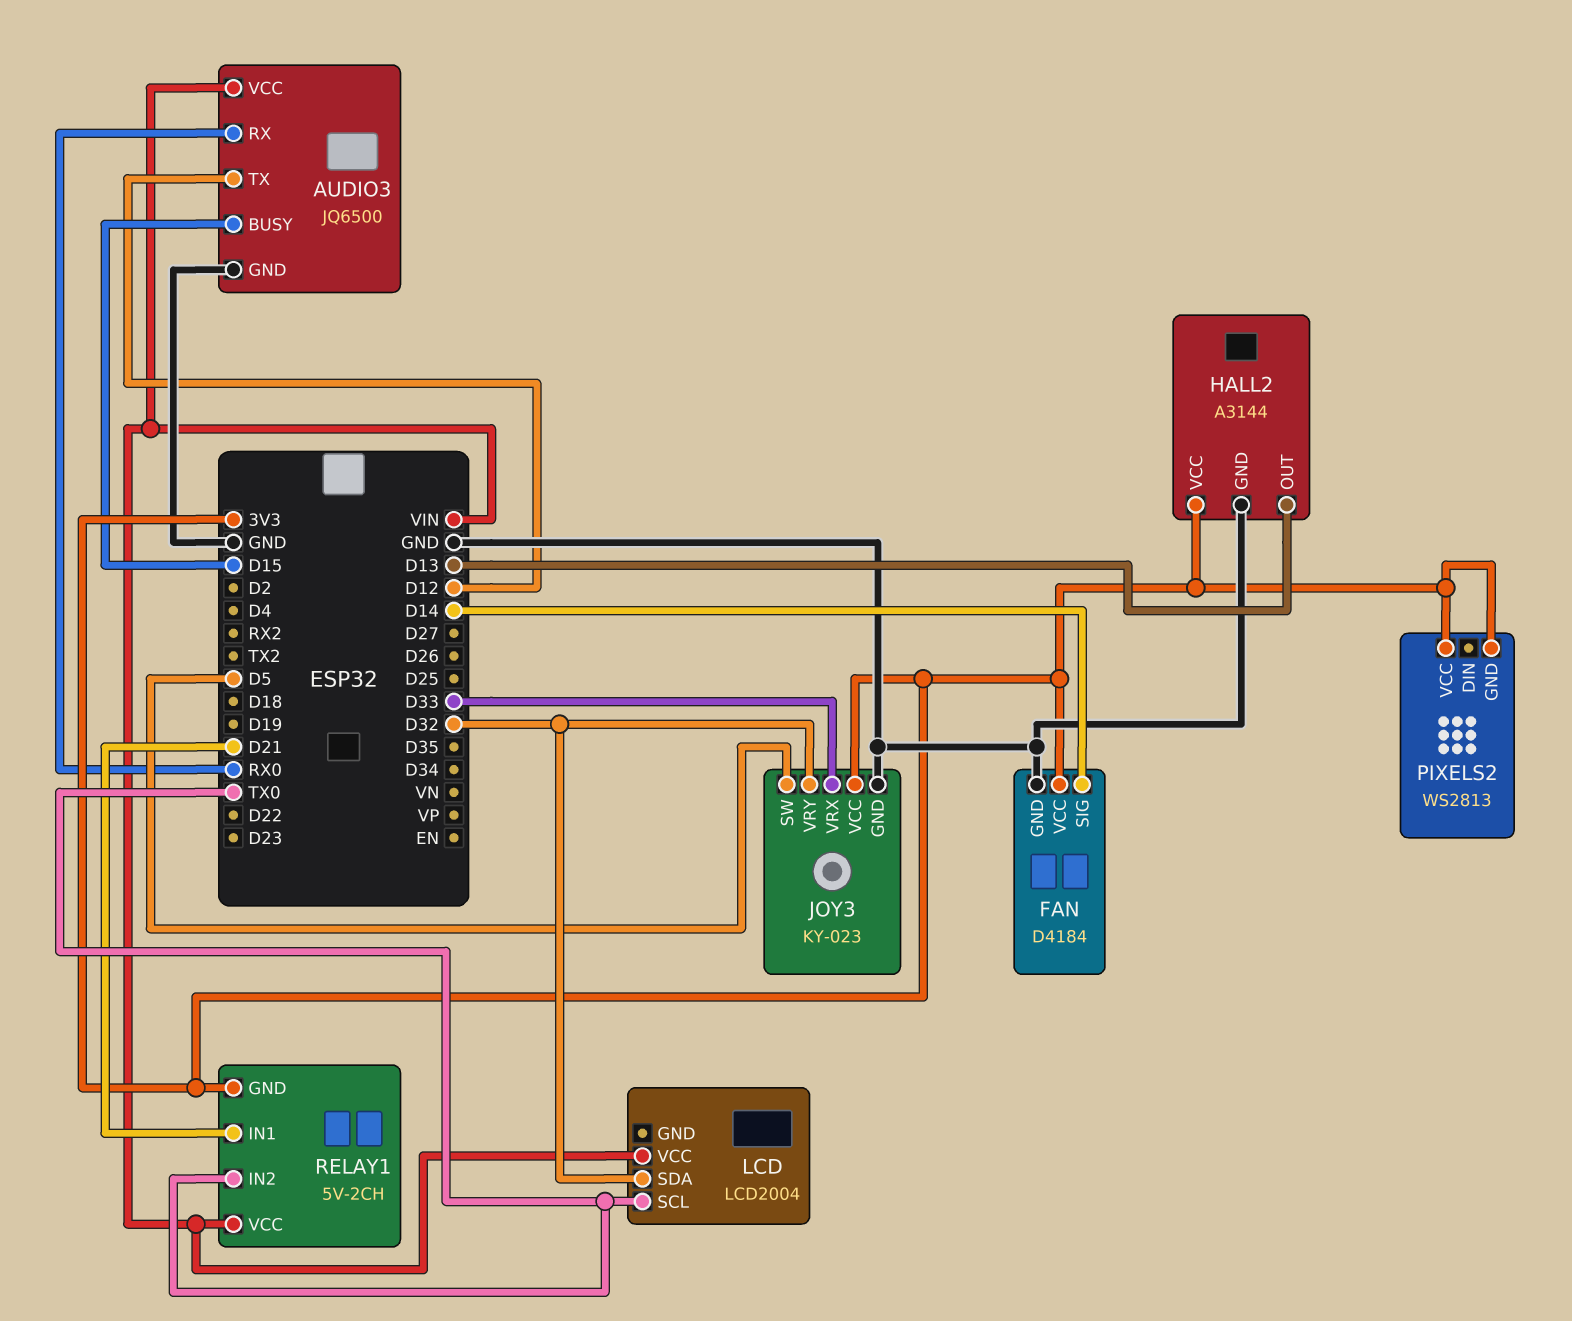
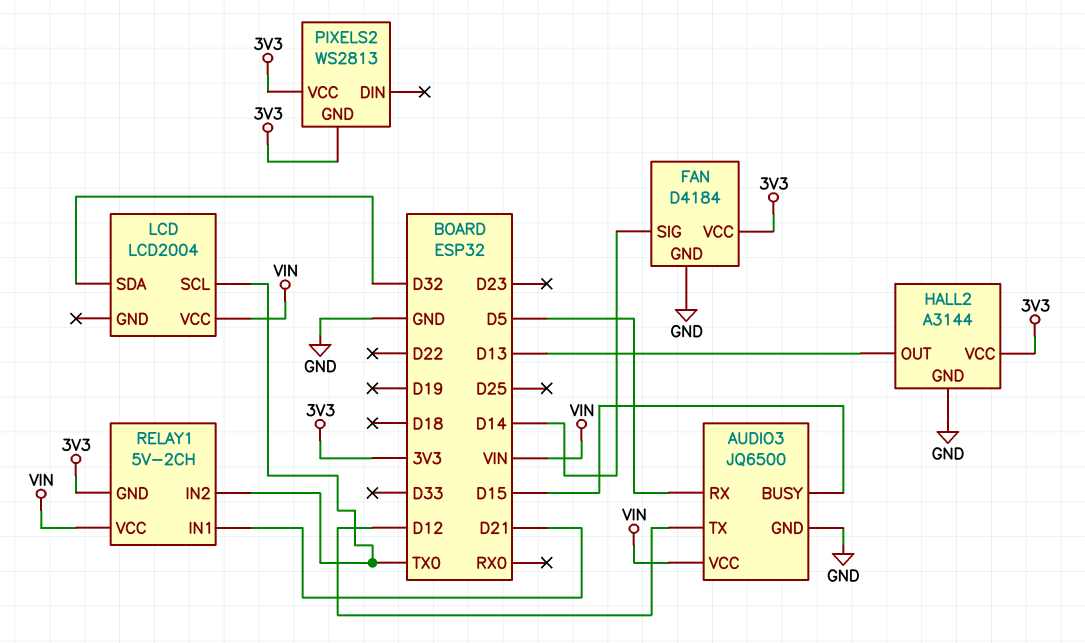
AUDIO3 pin RX: RX0 -> D5
JOY3: KY-023 -> none
JOY3 pin GND: GND -> none
JOY3 pin SW: D5 -> none
JOY3 pin VCC: 3V3 -> none
JOY3 pin VRX: D33 -> none
JOY3 pin VRY: D32 -> none

